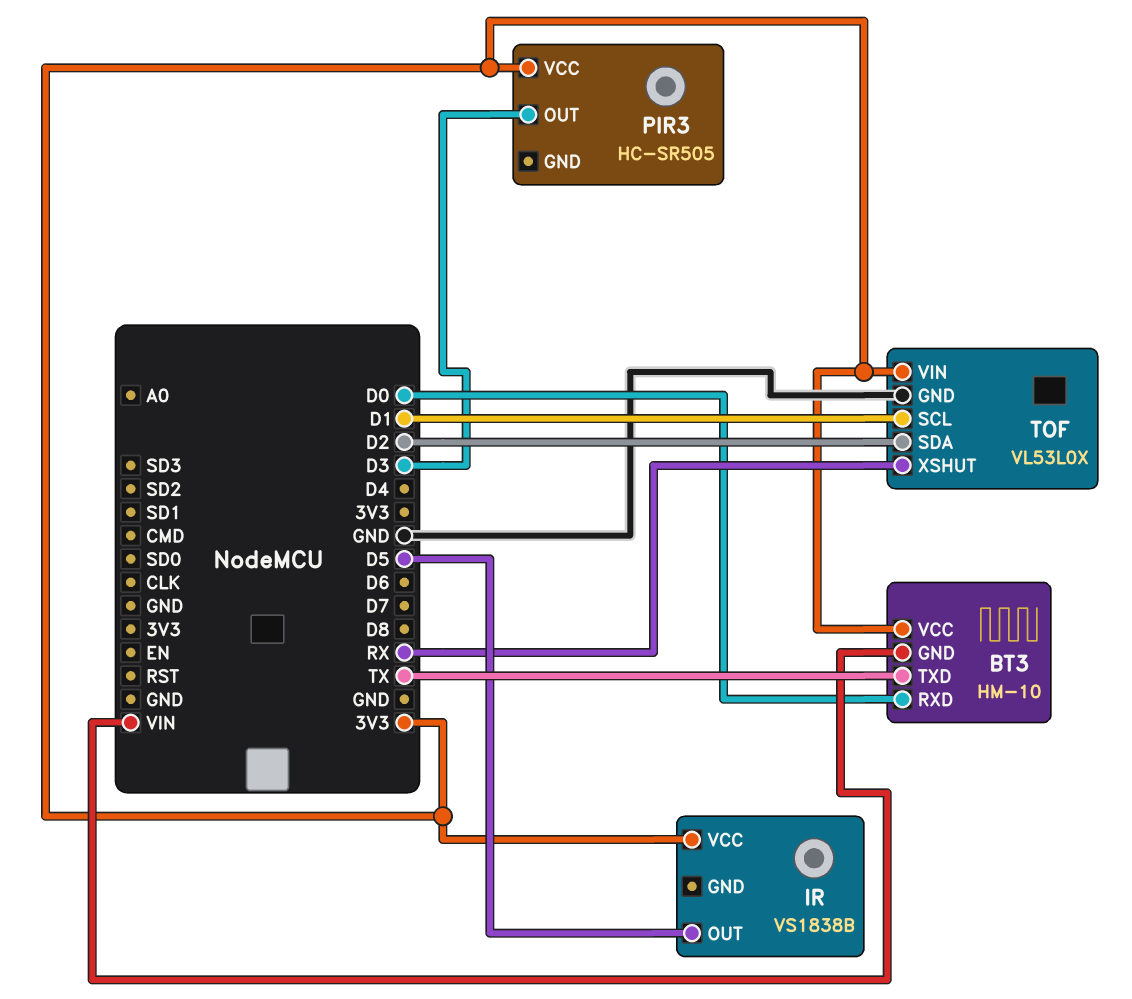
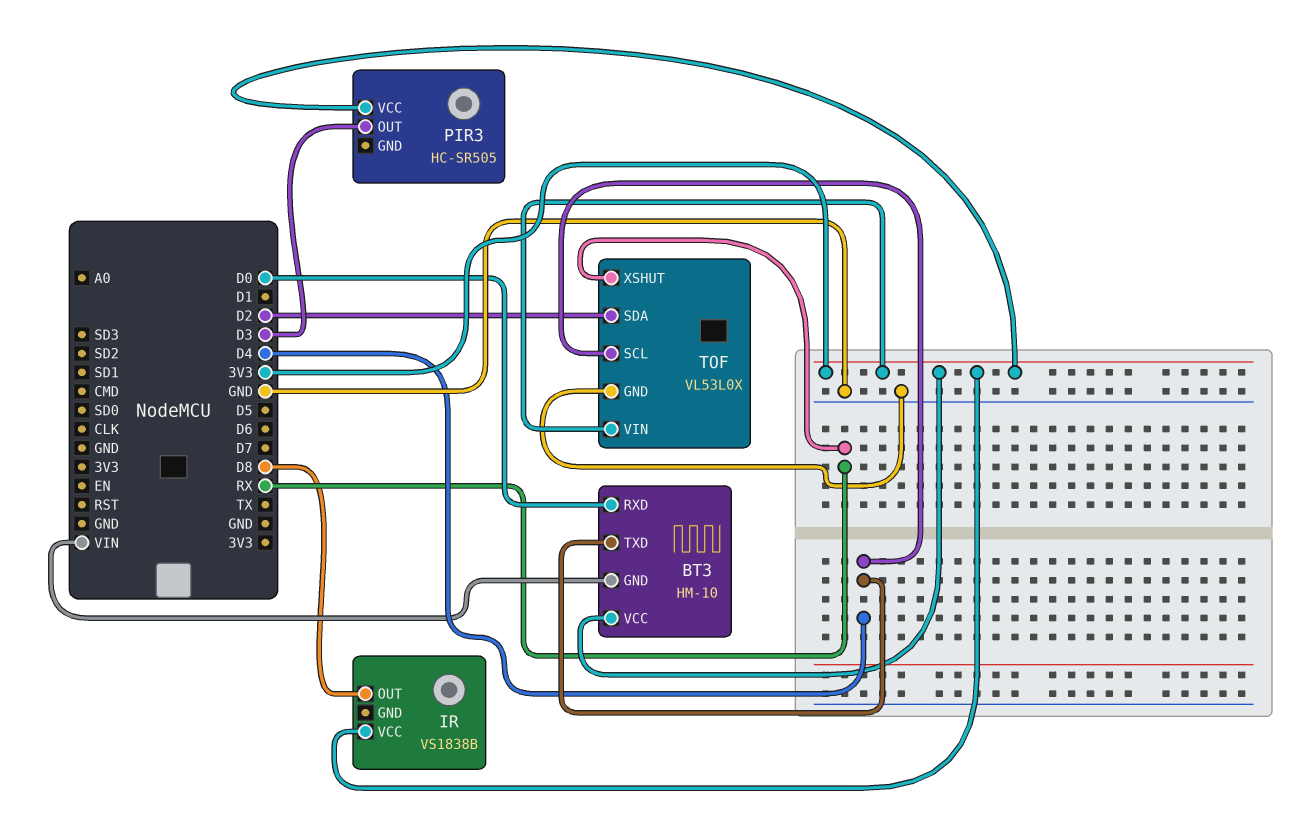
BT3 pin TXD: TX -> D4
IR pin OUT: D5 -> D8
TOF pin SCL: D1 -> D4

